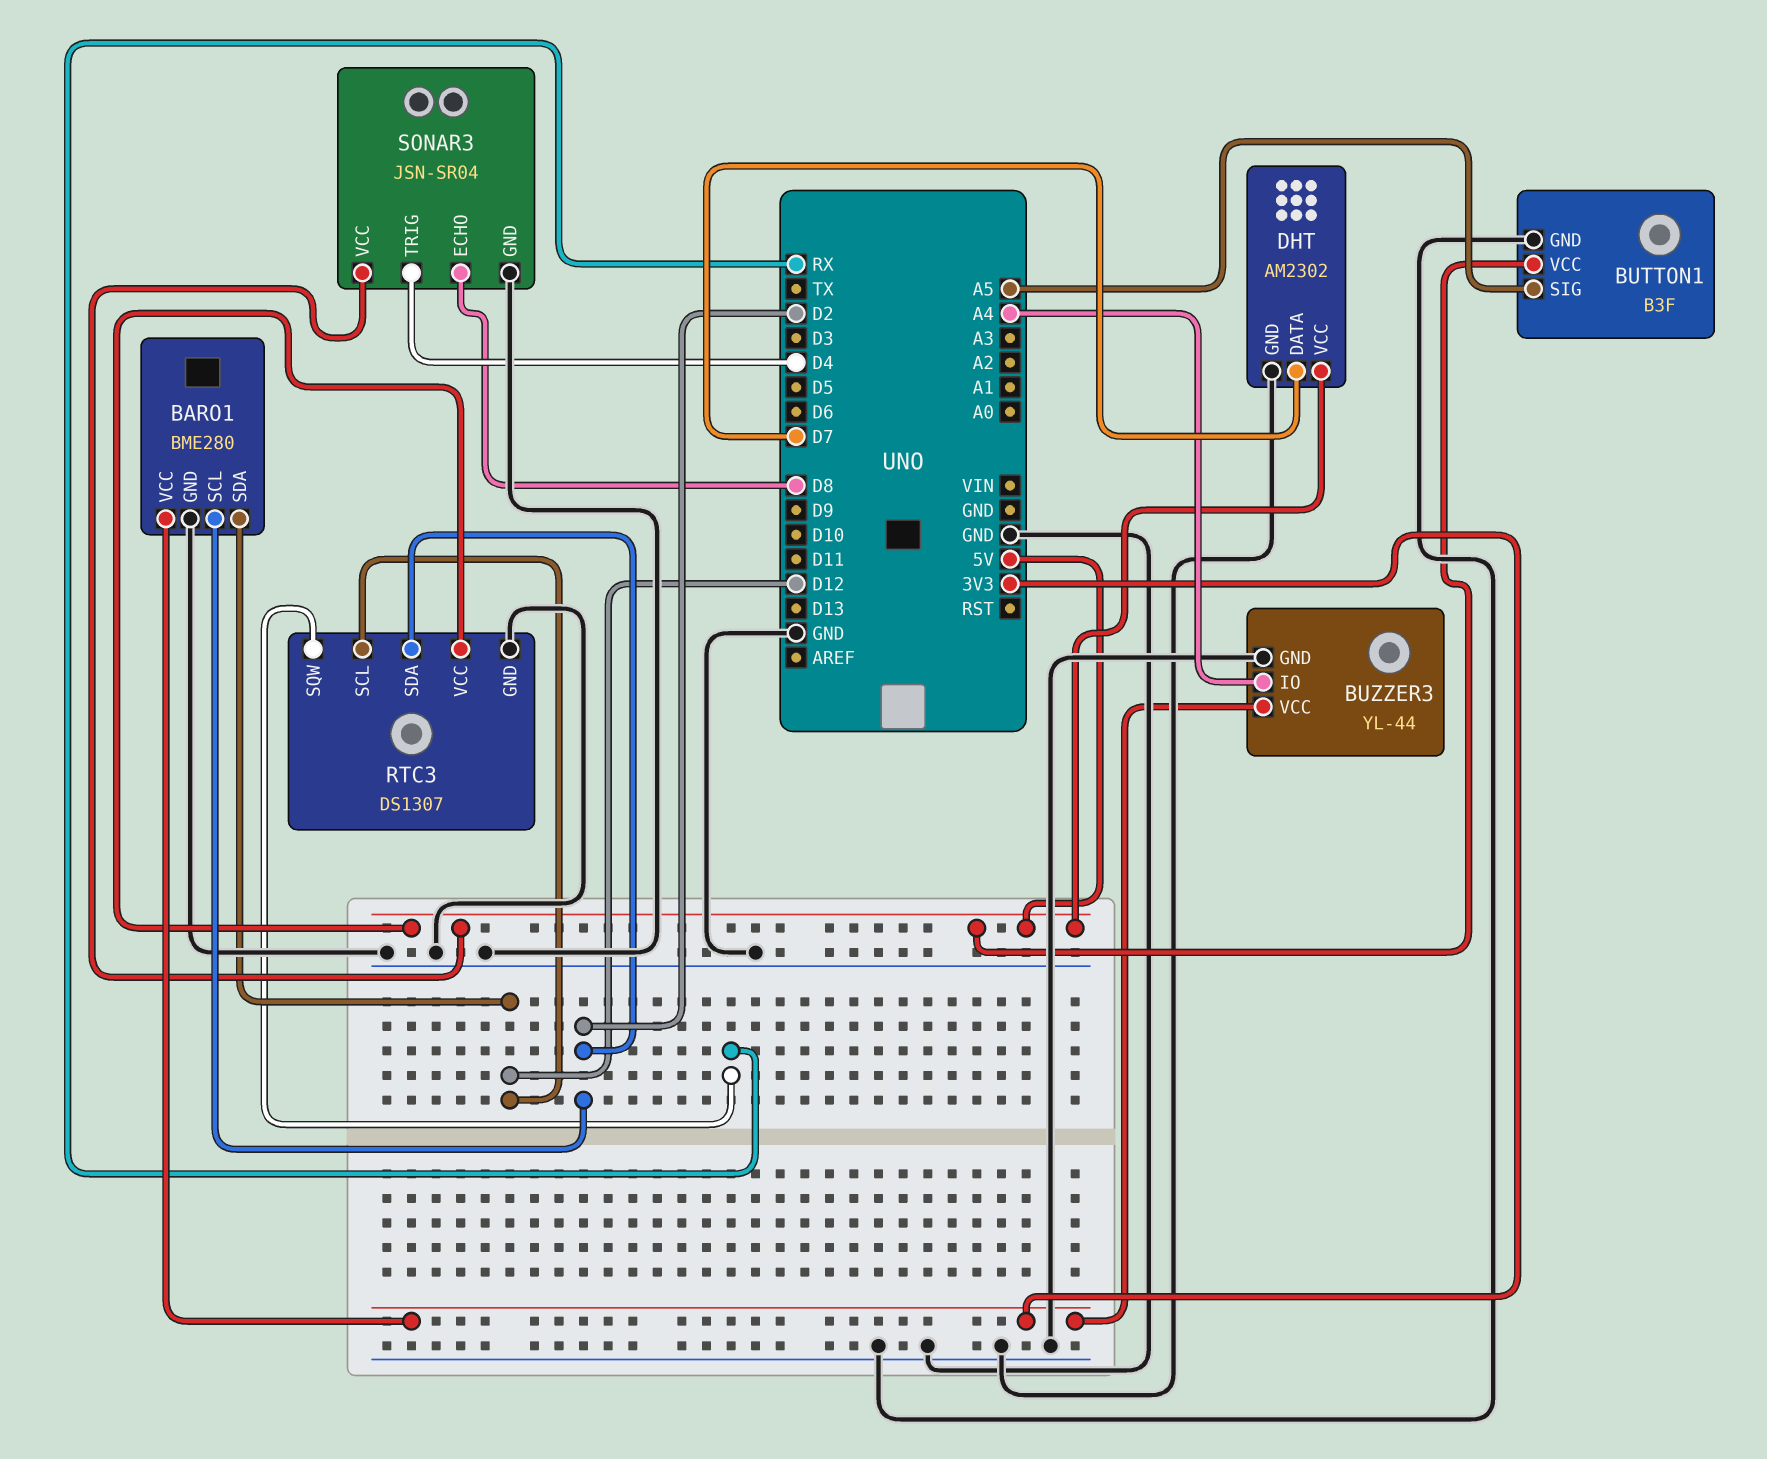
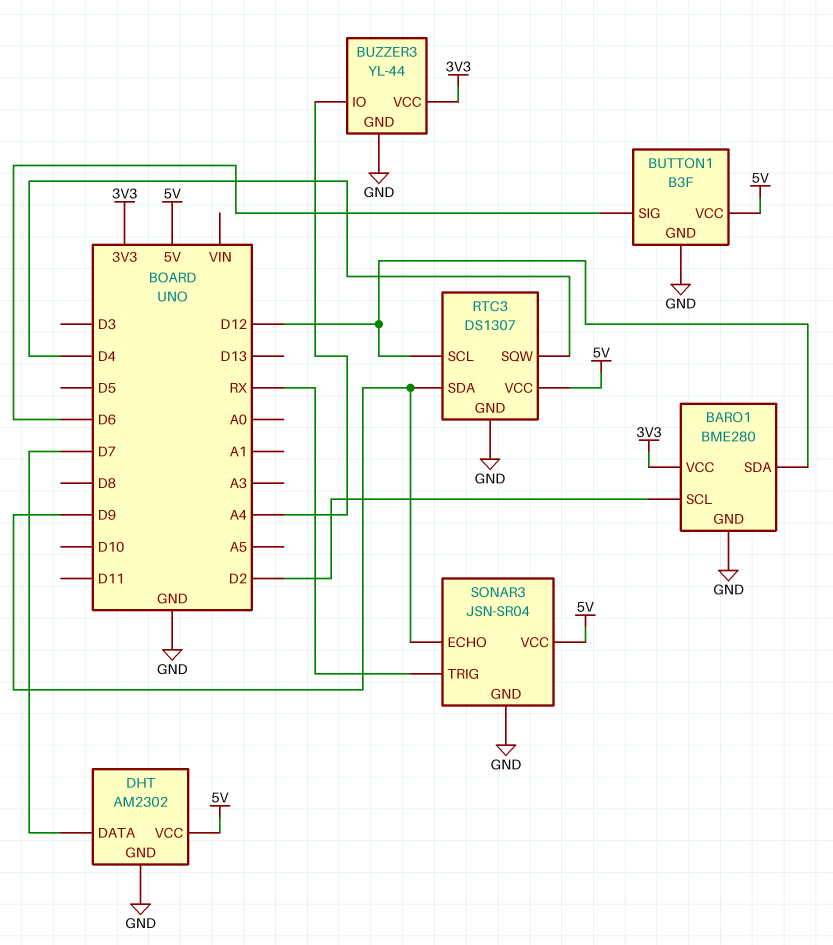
BUTTON1 pin SIG: A5 -> D6
RTC3 pin SDA: D2 -> D9
RTC3 pin SQW: RX -> D4
SONAR3 pin ECHO: D8 -> D9
SONAR3 pin TRIG: D4 -> RX

